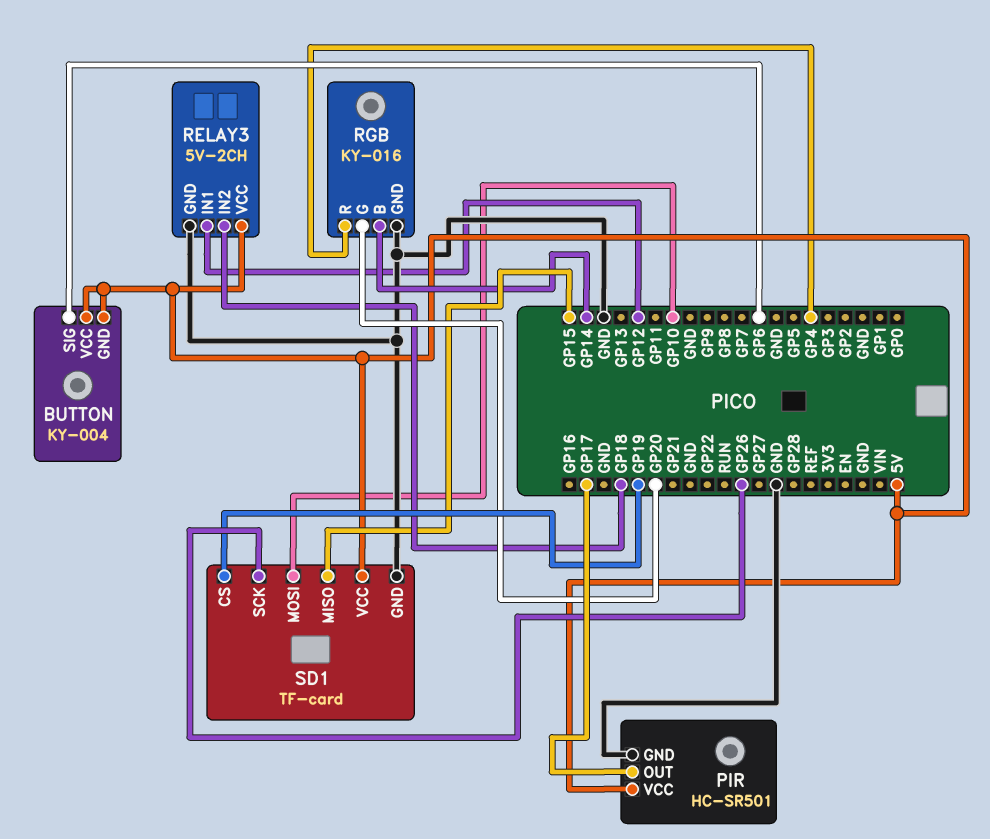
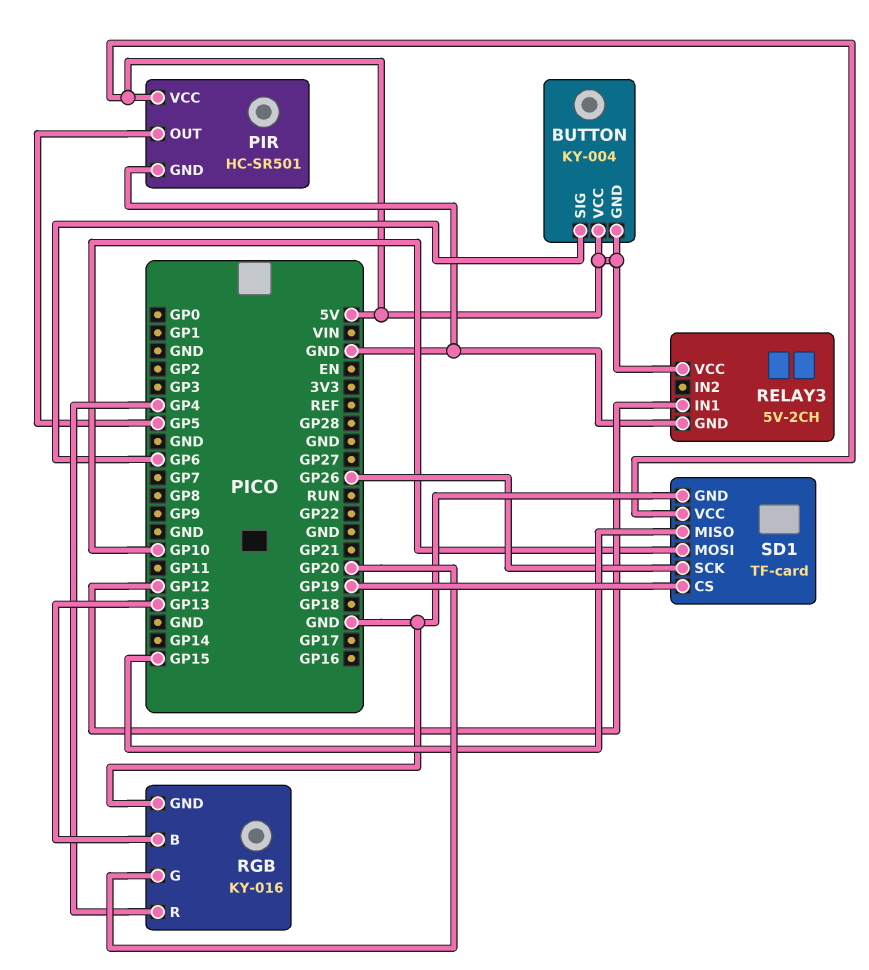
PIR pin OUT: GP17 -> GP5
RELAY3 pin IN2: GP18 -> none
RGB pin B: GP14 -> GP13

